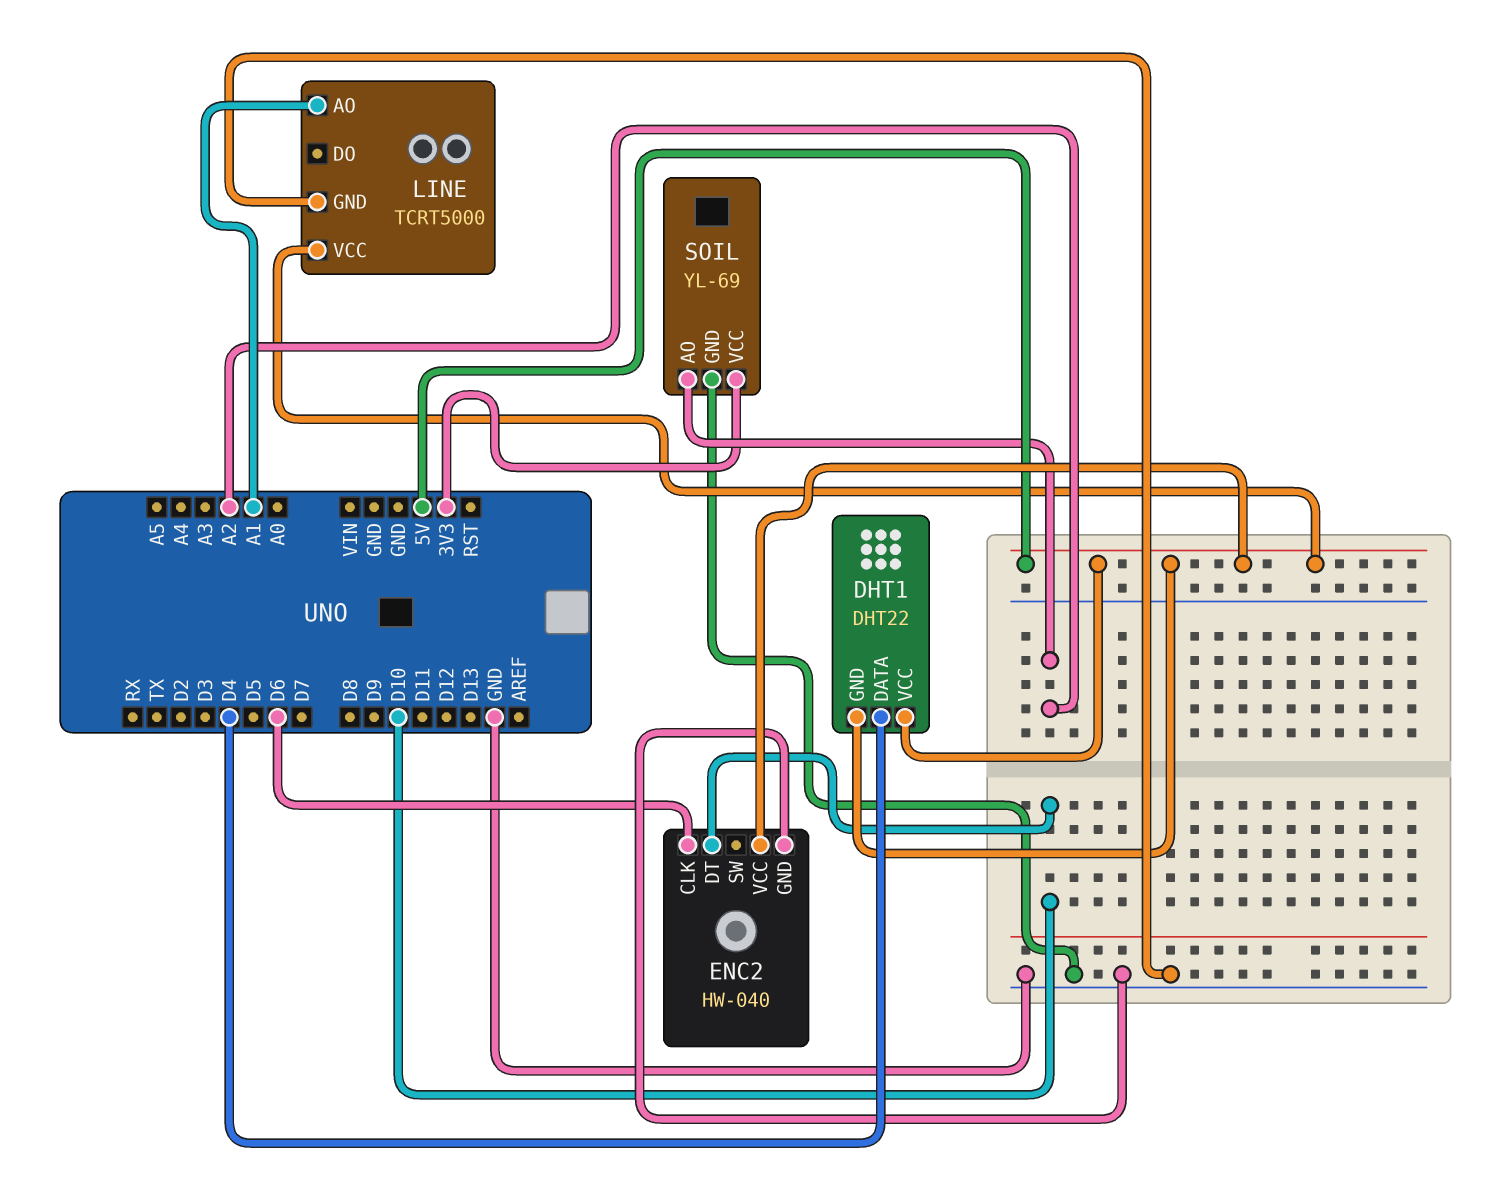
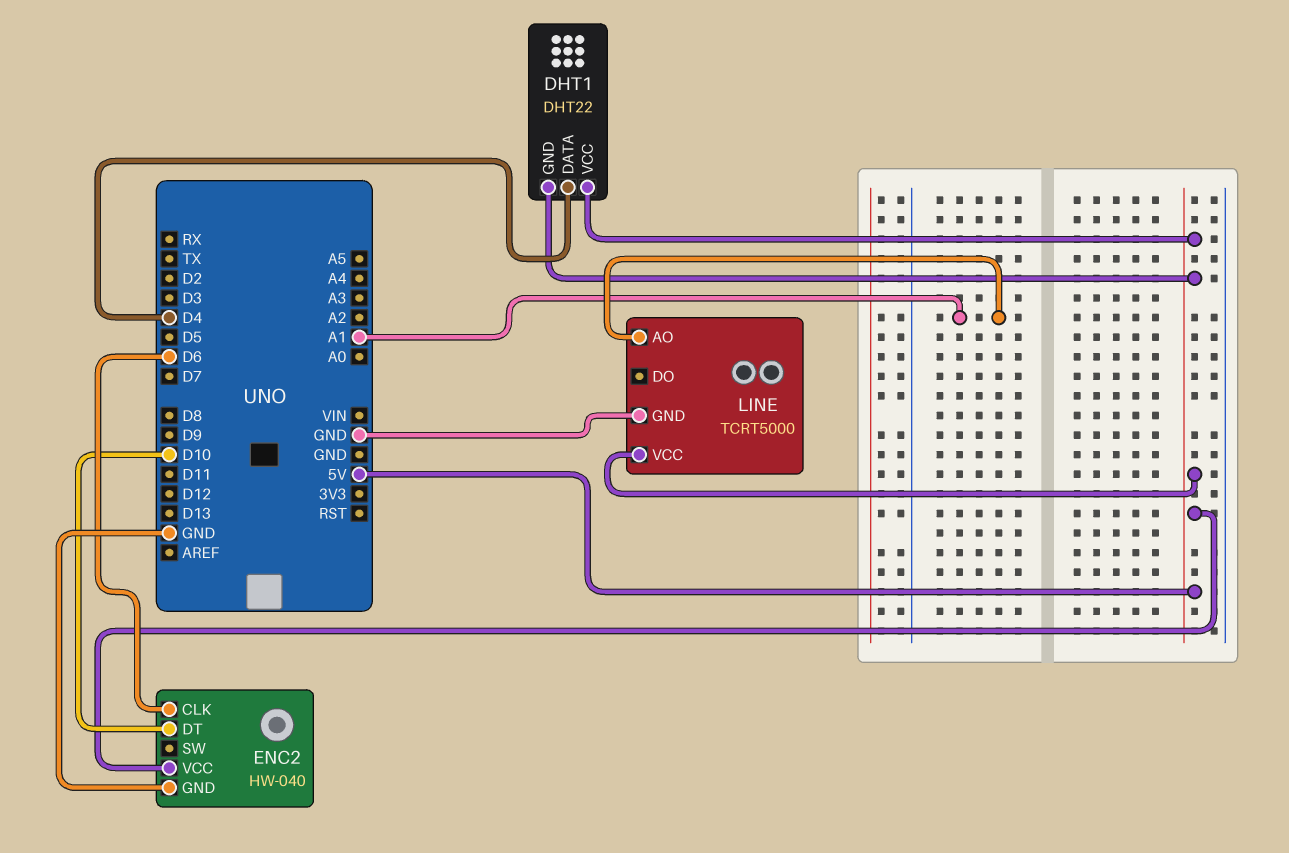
SOIL: YL-69 -> none
SOIL pin AO: A2 -> none
SOIL pin GND: GND -> none
SOIL pin VCC: 3V3 -> none

